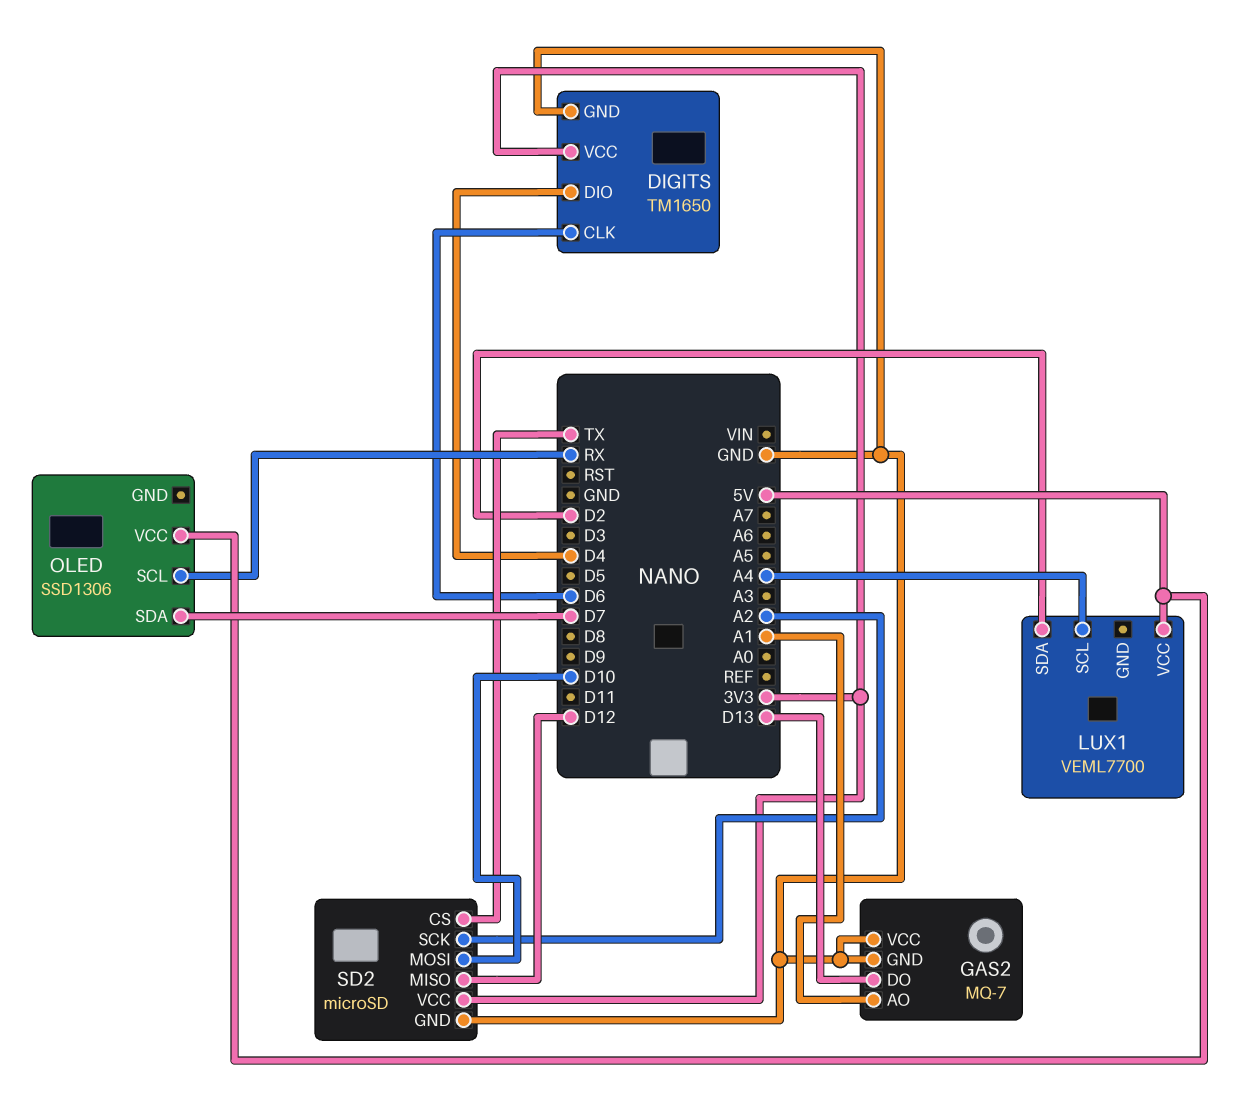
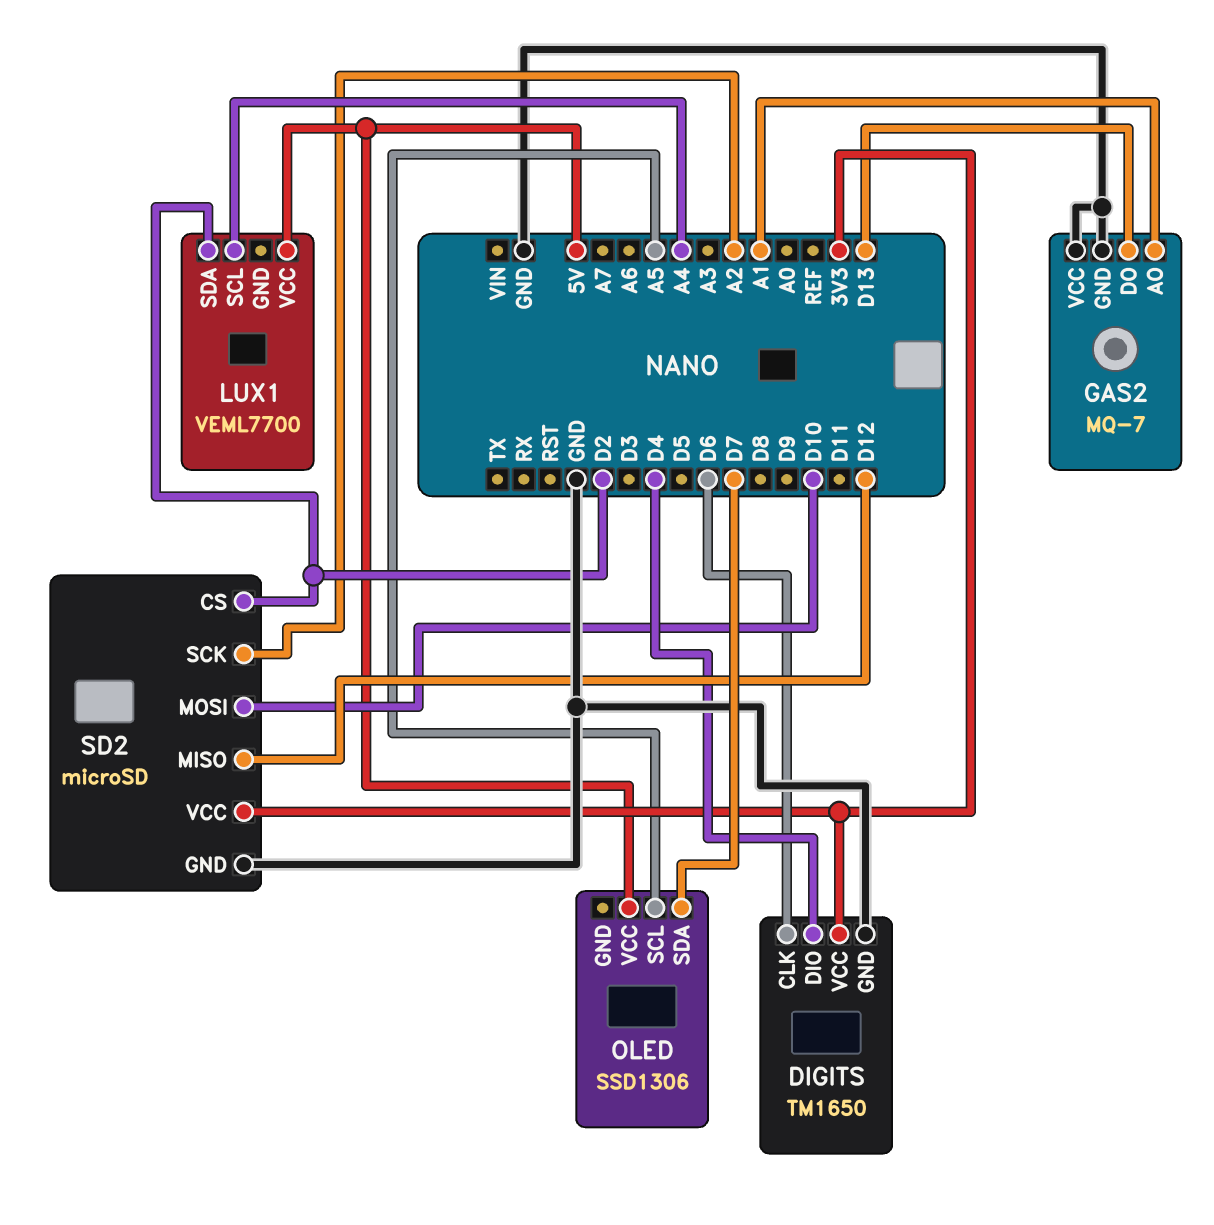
OLED pin SCL: RX -> A5
SD2 pin CS: TX -> D2

